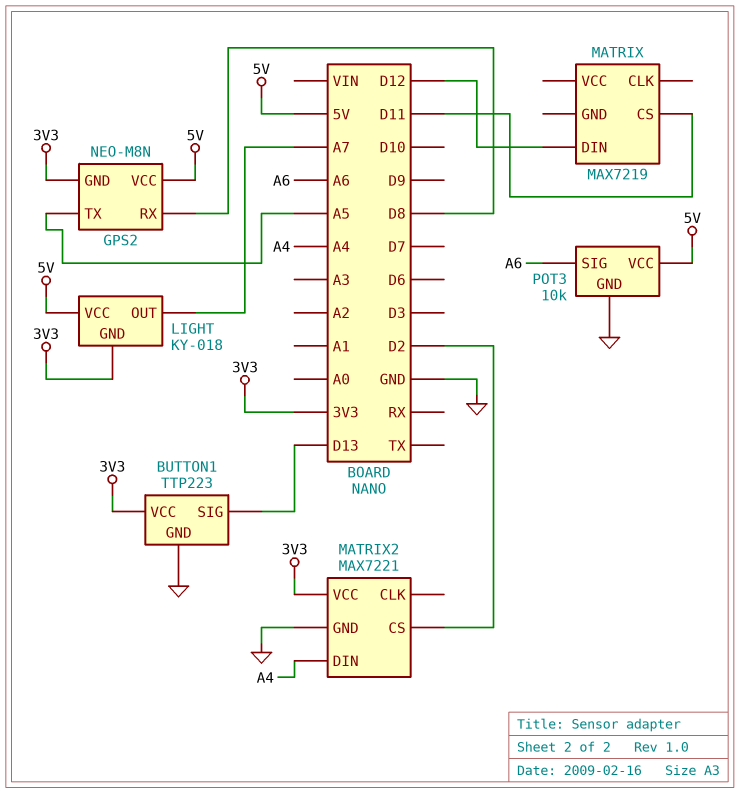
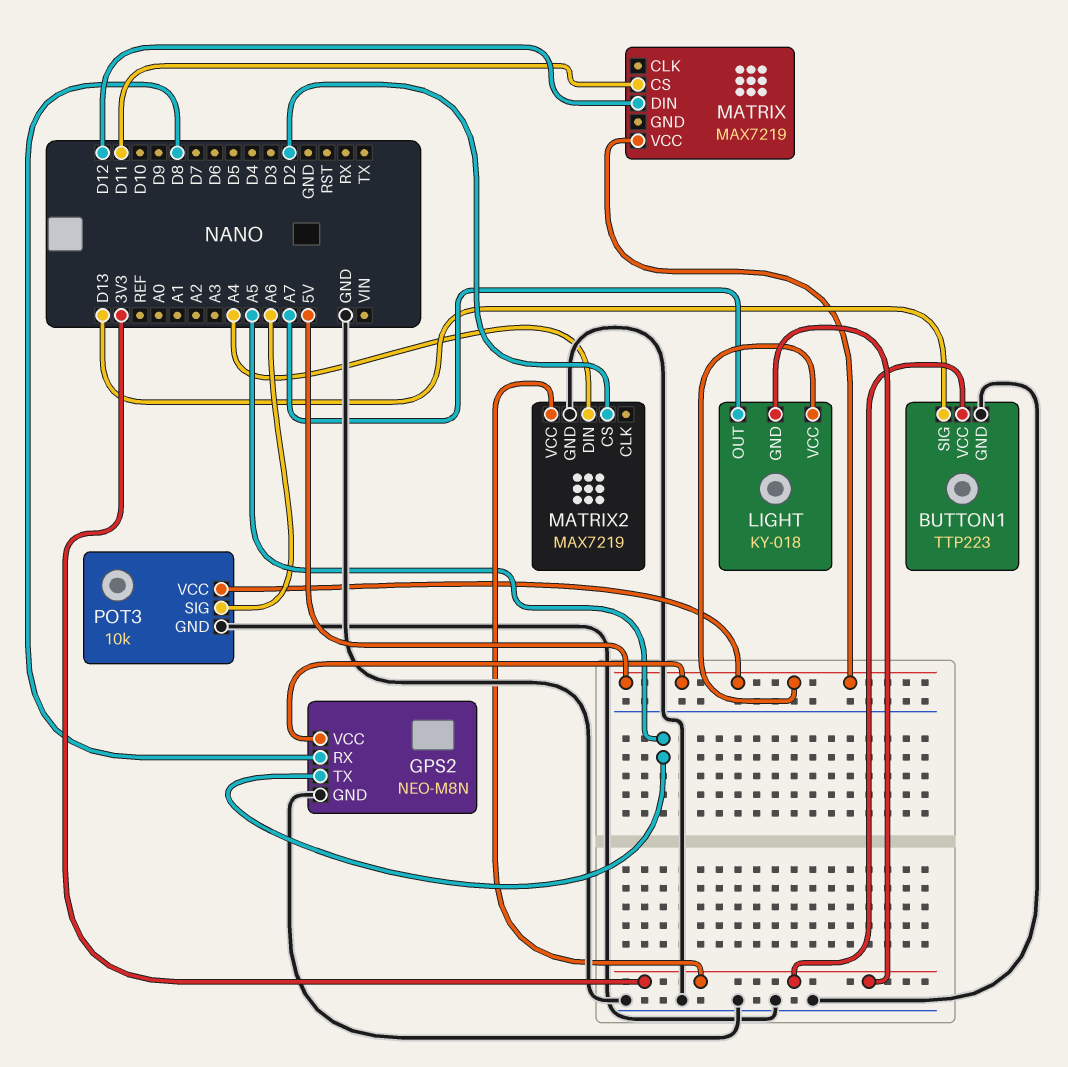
GPS2 pin GND: 3V3 -> GND
MATRIX pin VCC: none -> 5V
MATRIX2: MAX7221 -> MAX7219

